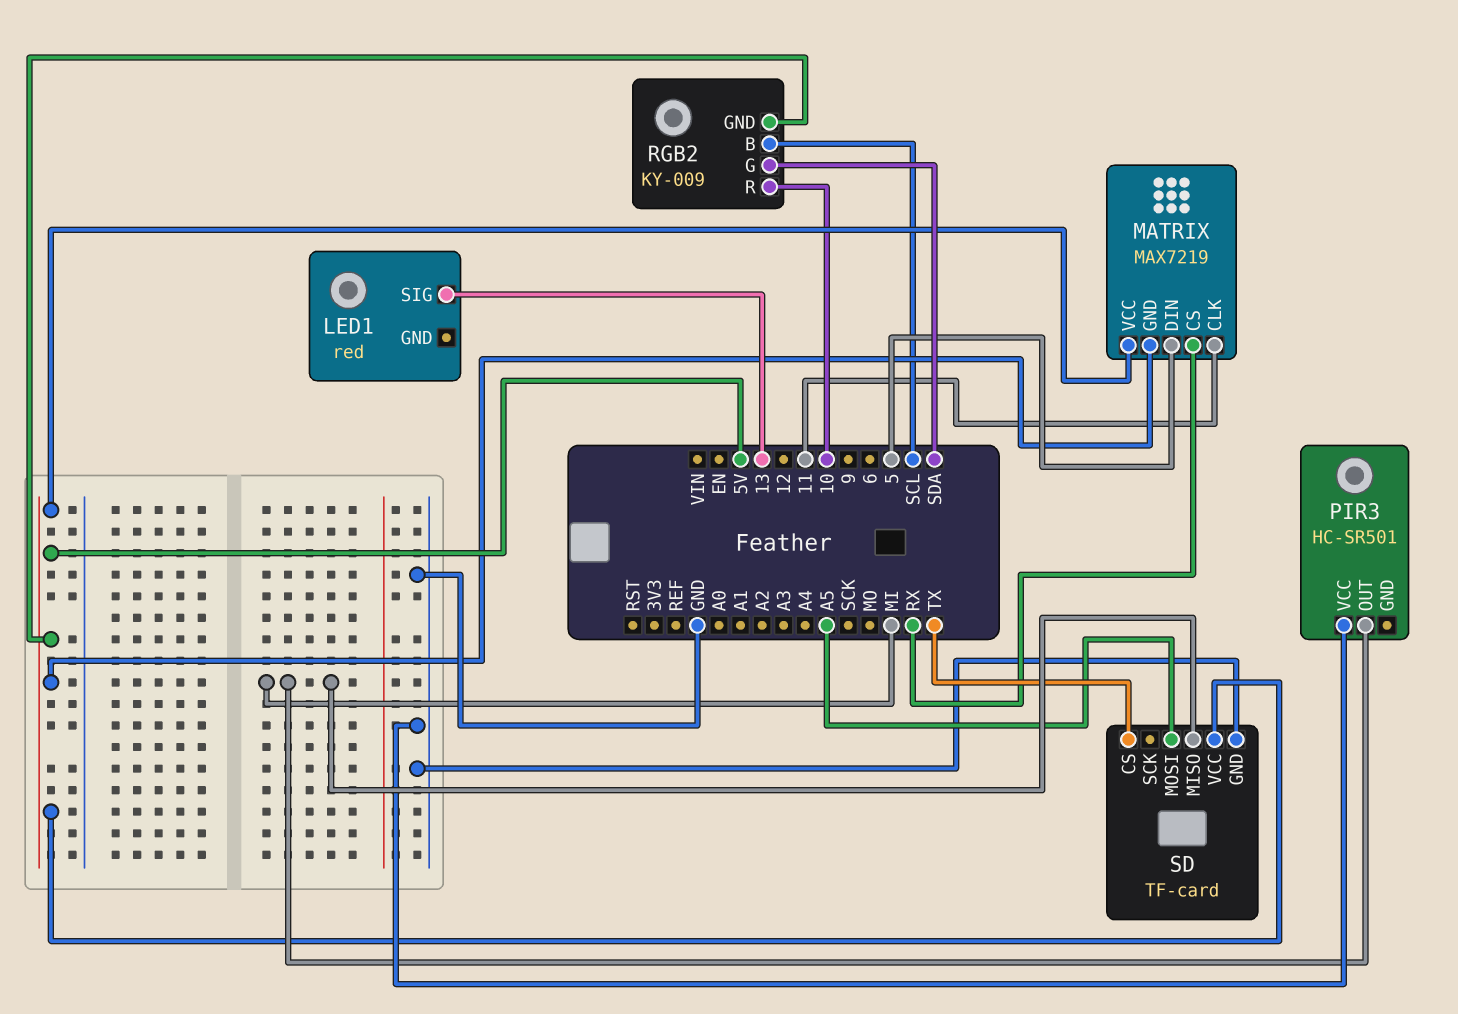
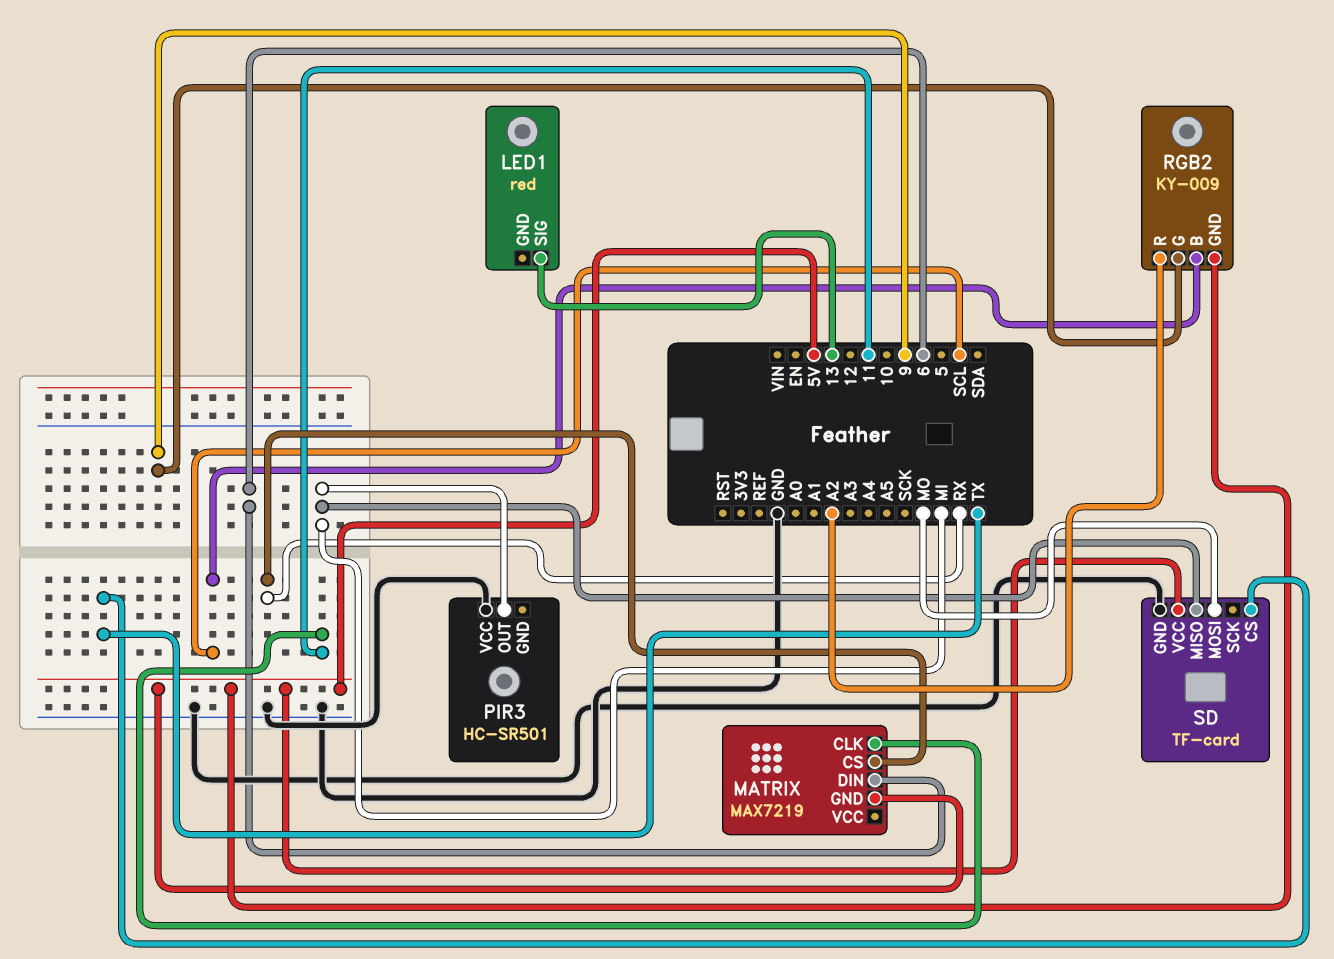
MATRIX pin DIN: 5 -> 6
MATRIX pin VCC: 5V -> none
RGB2 pin G: SDA -> 9
RGB2 pin R: 10 -> A2
SD pin MOSI: A5 -> MO

